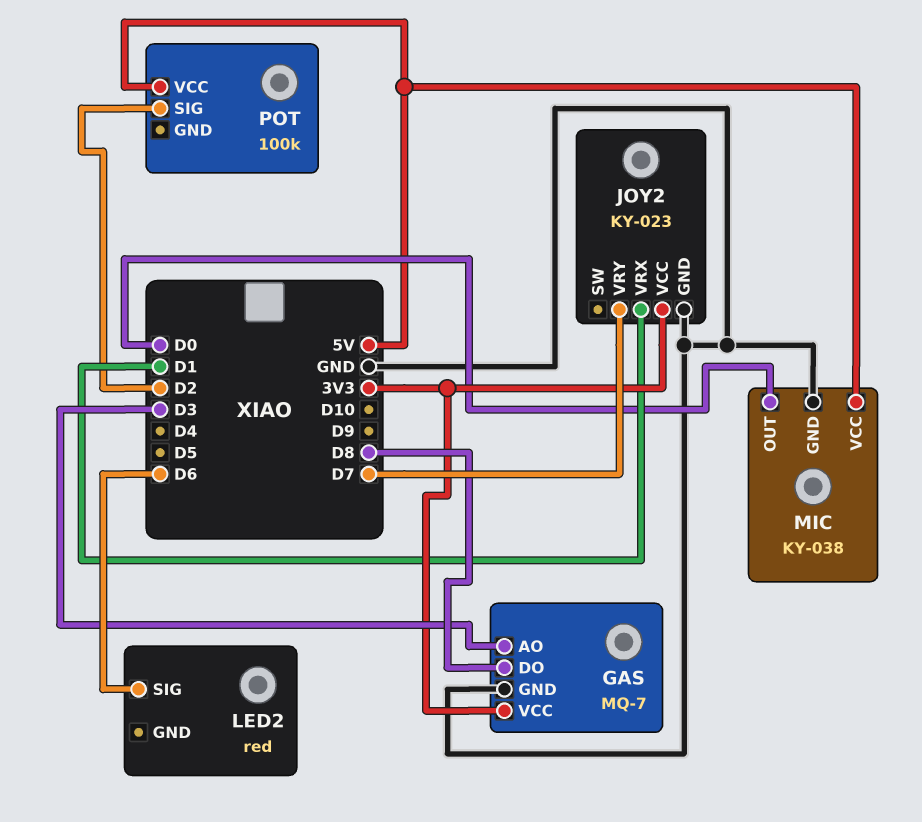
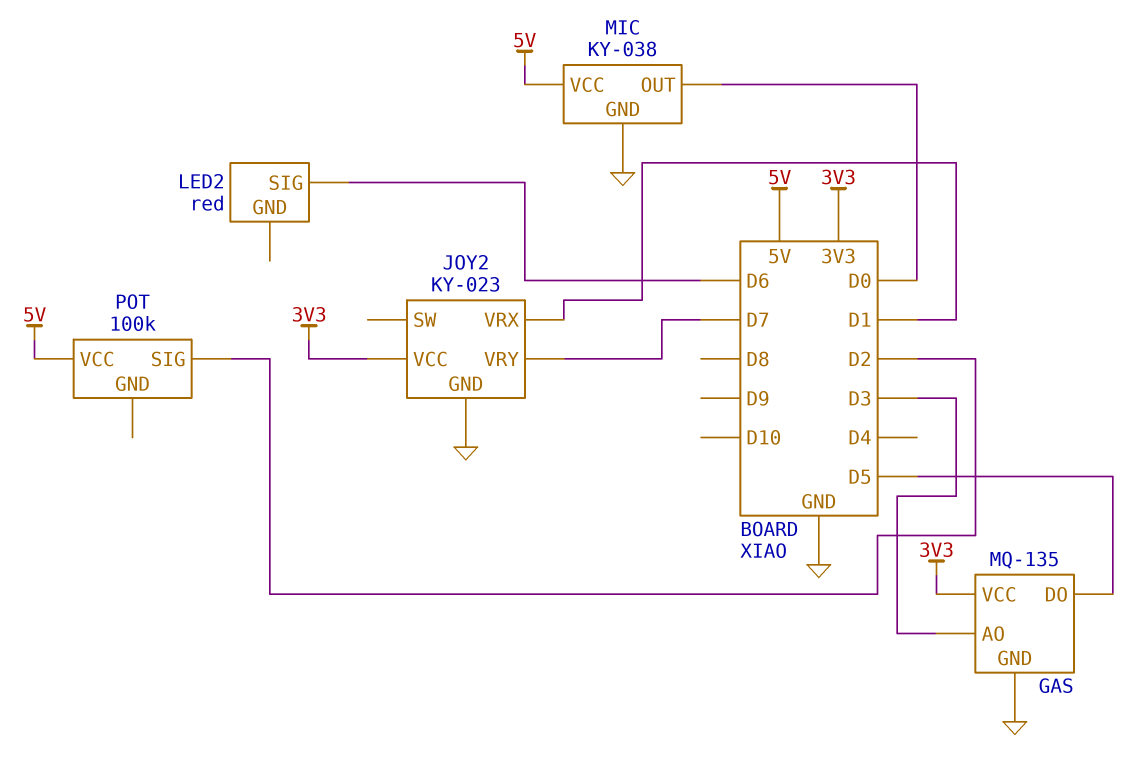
GAS: MQ-7 -> MQ-135
GAS pin DO: D8 -> D5

